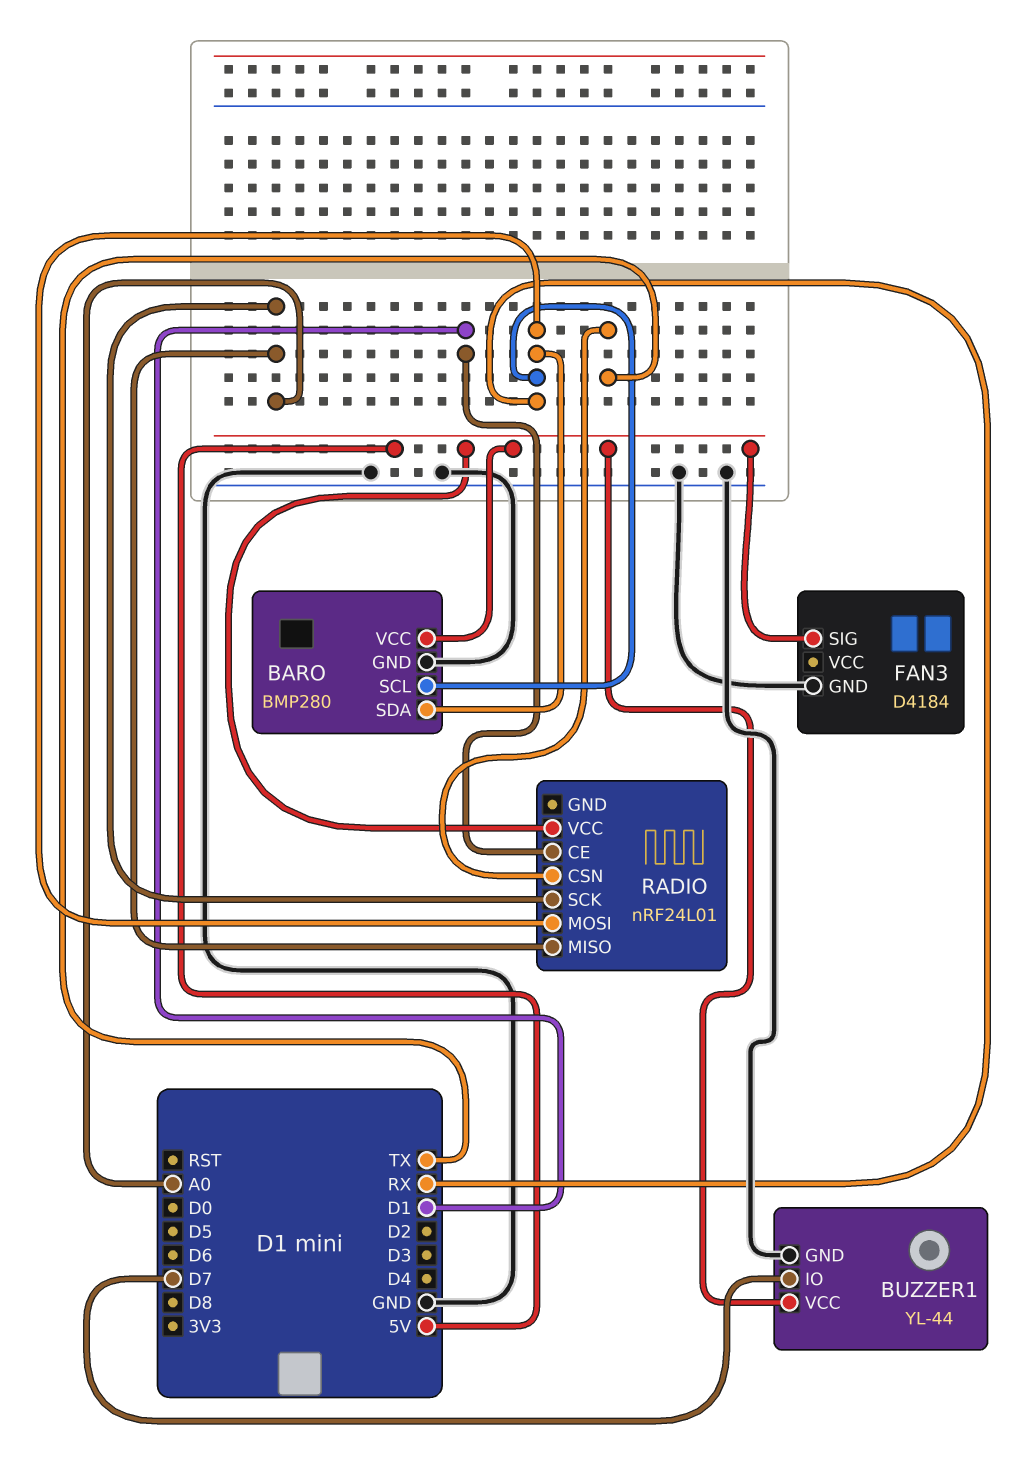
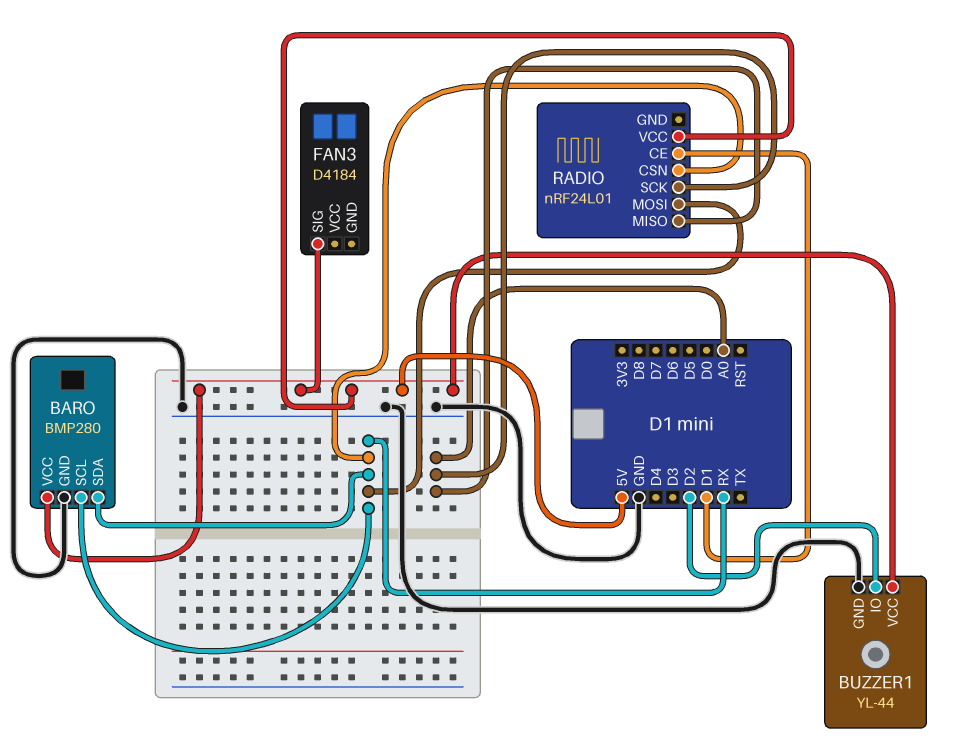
BUZZER1 pin IO: D7 -> D2
FAN3 pin GND: GND -> none
RADIO pin CSN: TX -> RX

